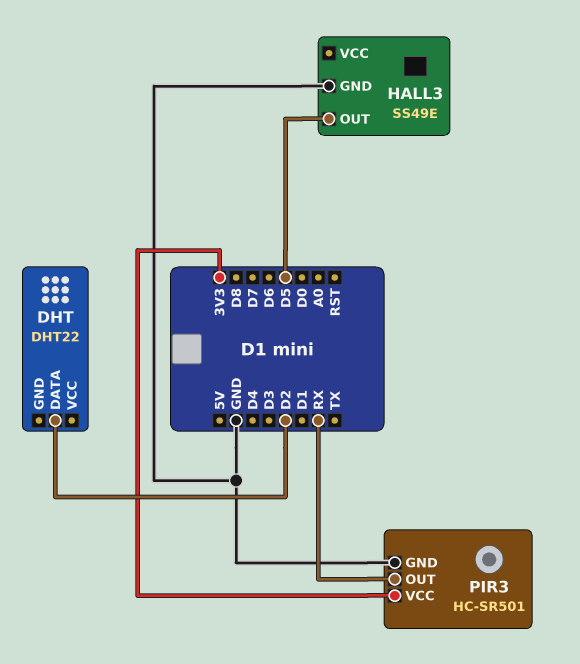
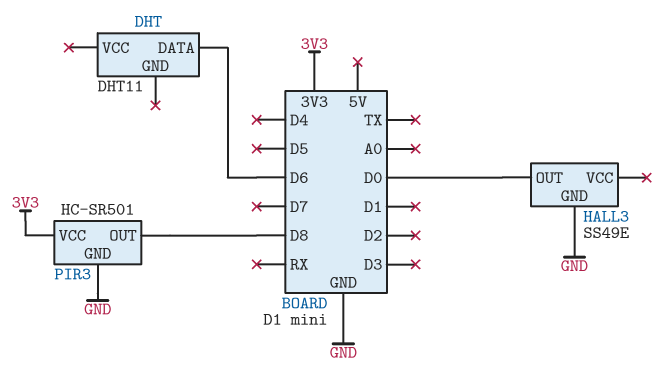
DHT: DHT22 -> DHT11
DHT pin DATA: D2 -> D6
HALL3 pin OUT: D5 -> D0
PIR3 pin OUT: RX -> D8

